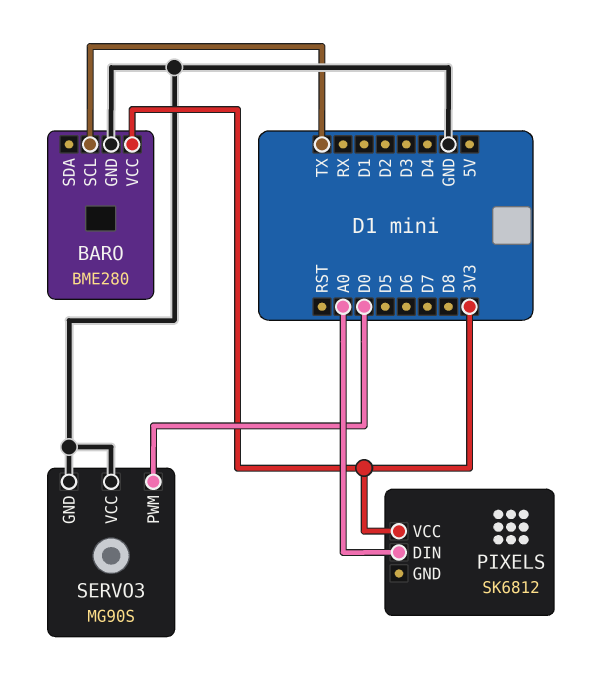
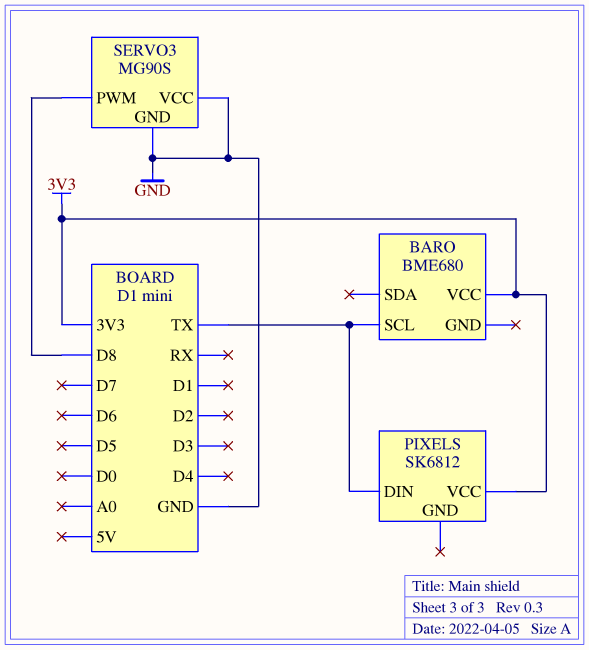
BARO: BME280 -> BME680
BARO pin GND: GND -> none
PIXELS pin DIN: A0 -> TX
SERVO3 pin PWM: D0 -> D8

